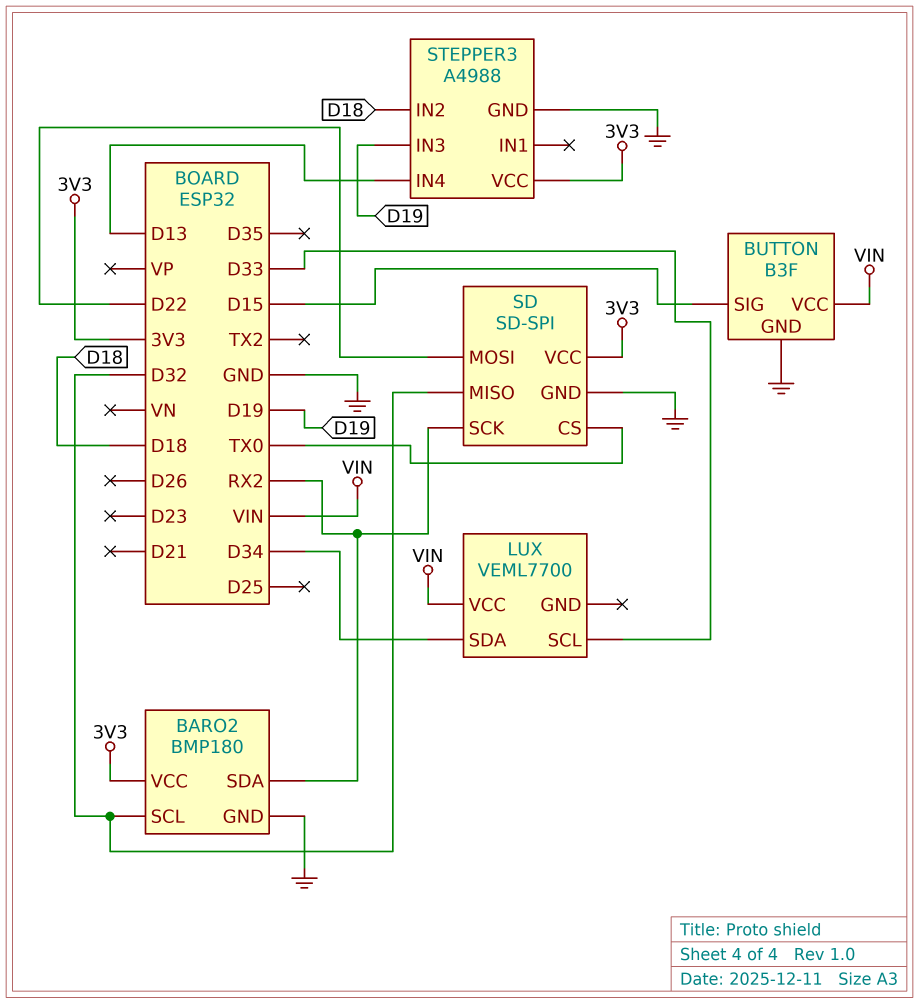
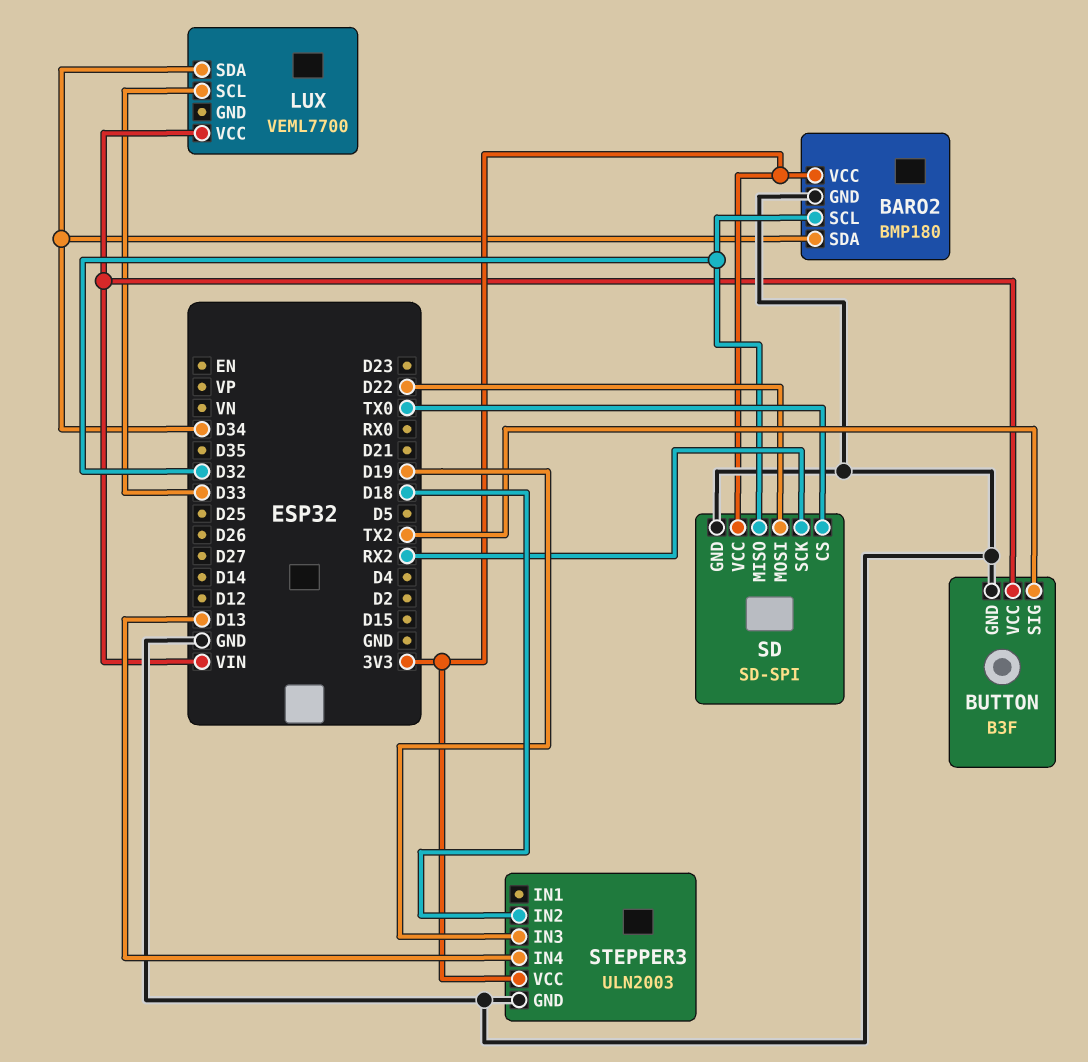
BARO2 pin SDA: RX2 -> D34
BUTTON pin SIG: D15 -> TX2
STEPPER3: A4988 -> ULN2003

